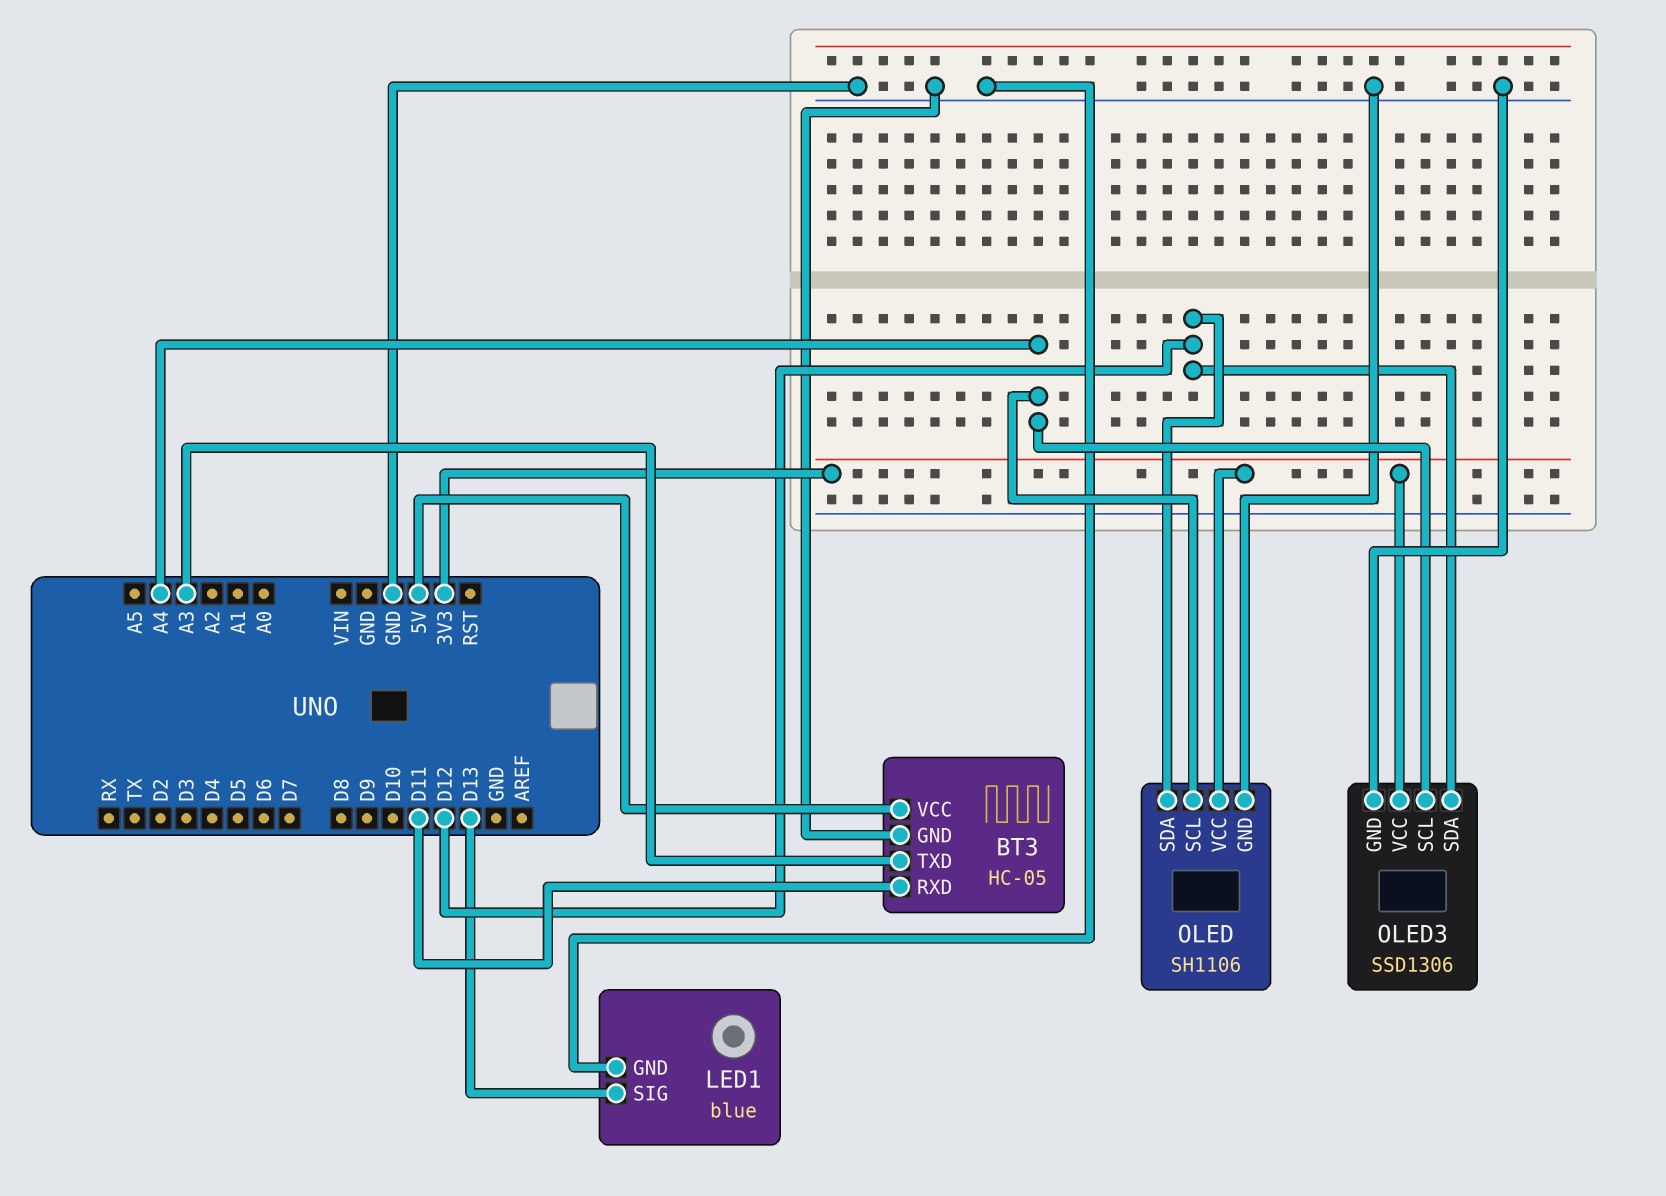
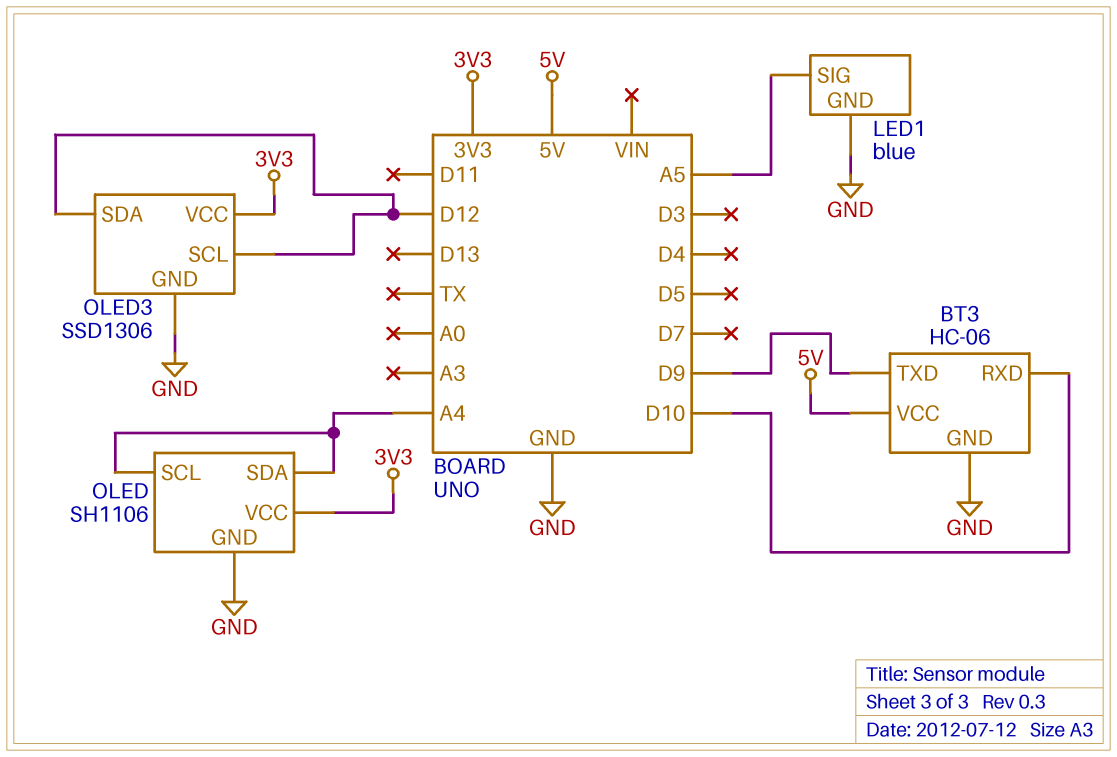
BT3: HC-05 -> HC-06
BT3 pin RXD: D11 -> D10
BT3 pin TXD: A3 -> D9
LED1 pin SIG: D13 -> A5
OLED pin SDA: D12 -> A4
OLED3 pin SCL: A4 -> D12

